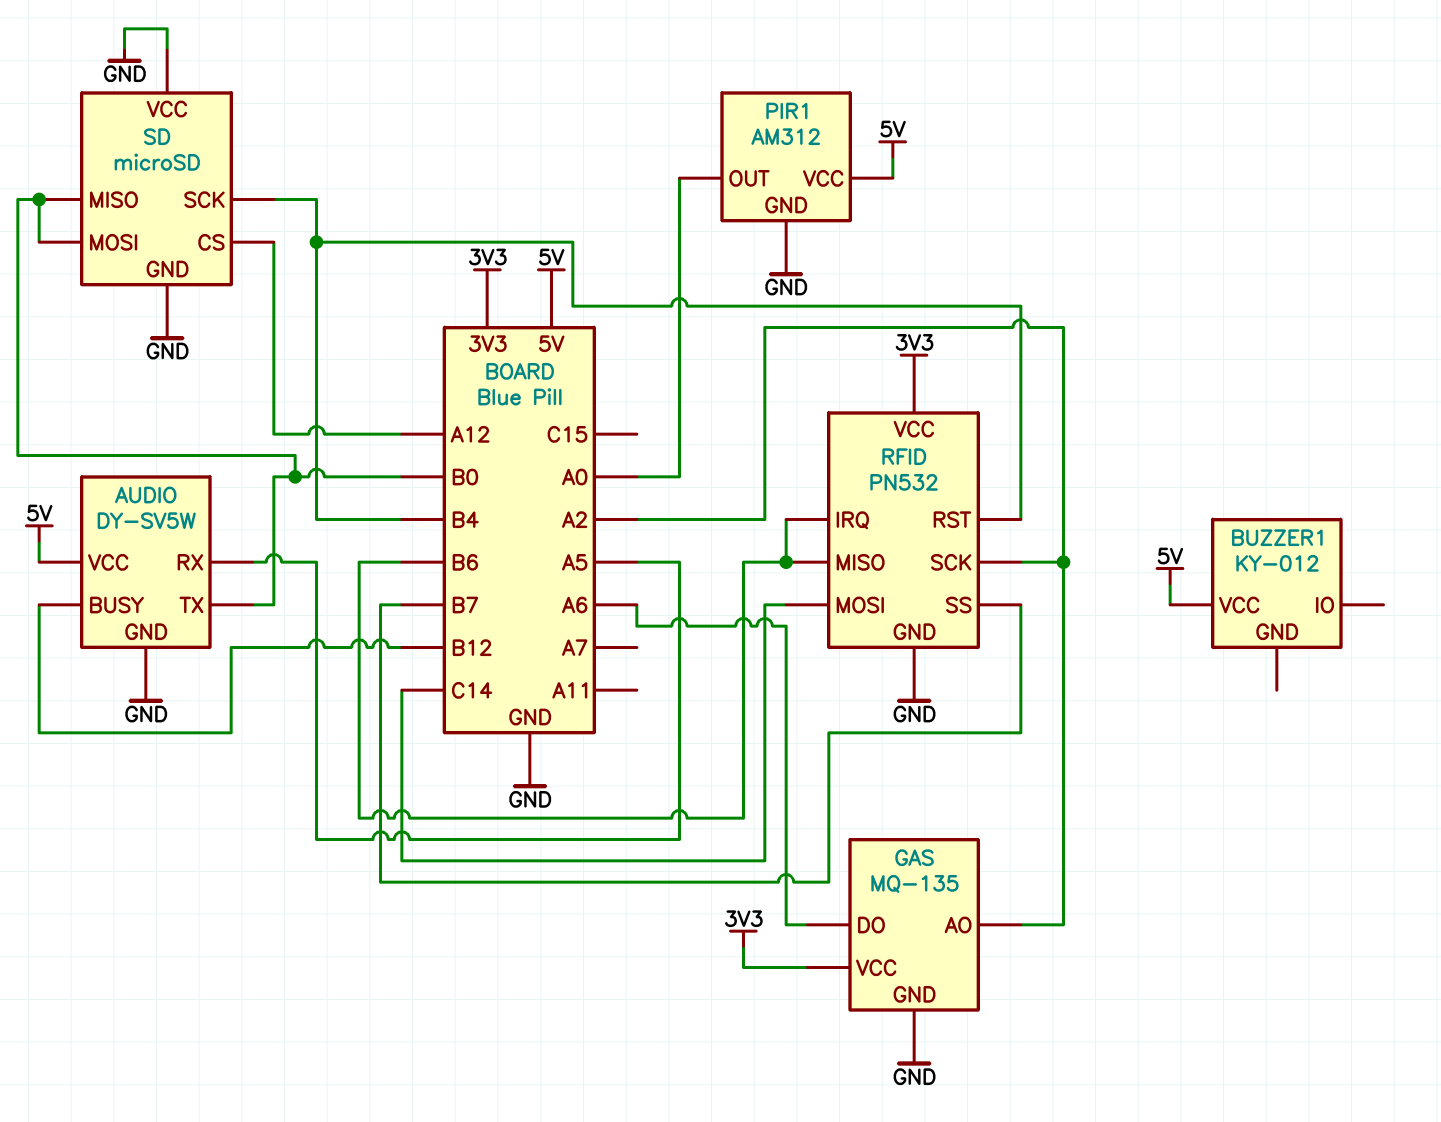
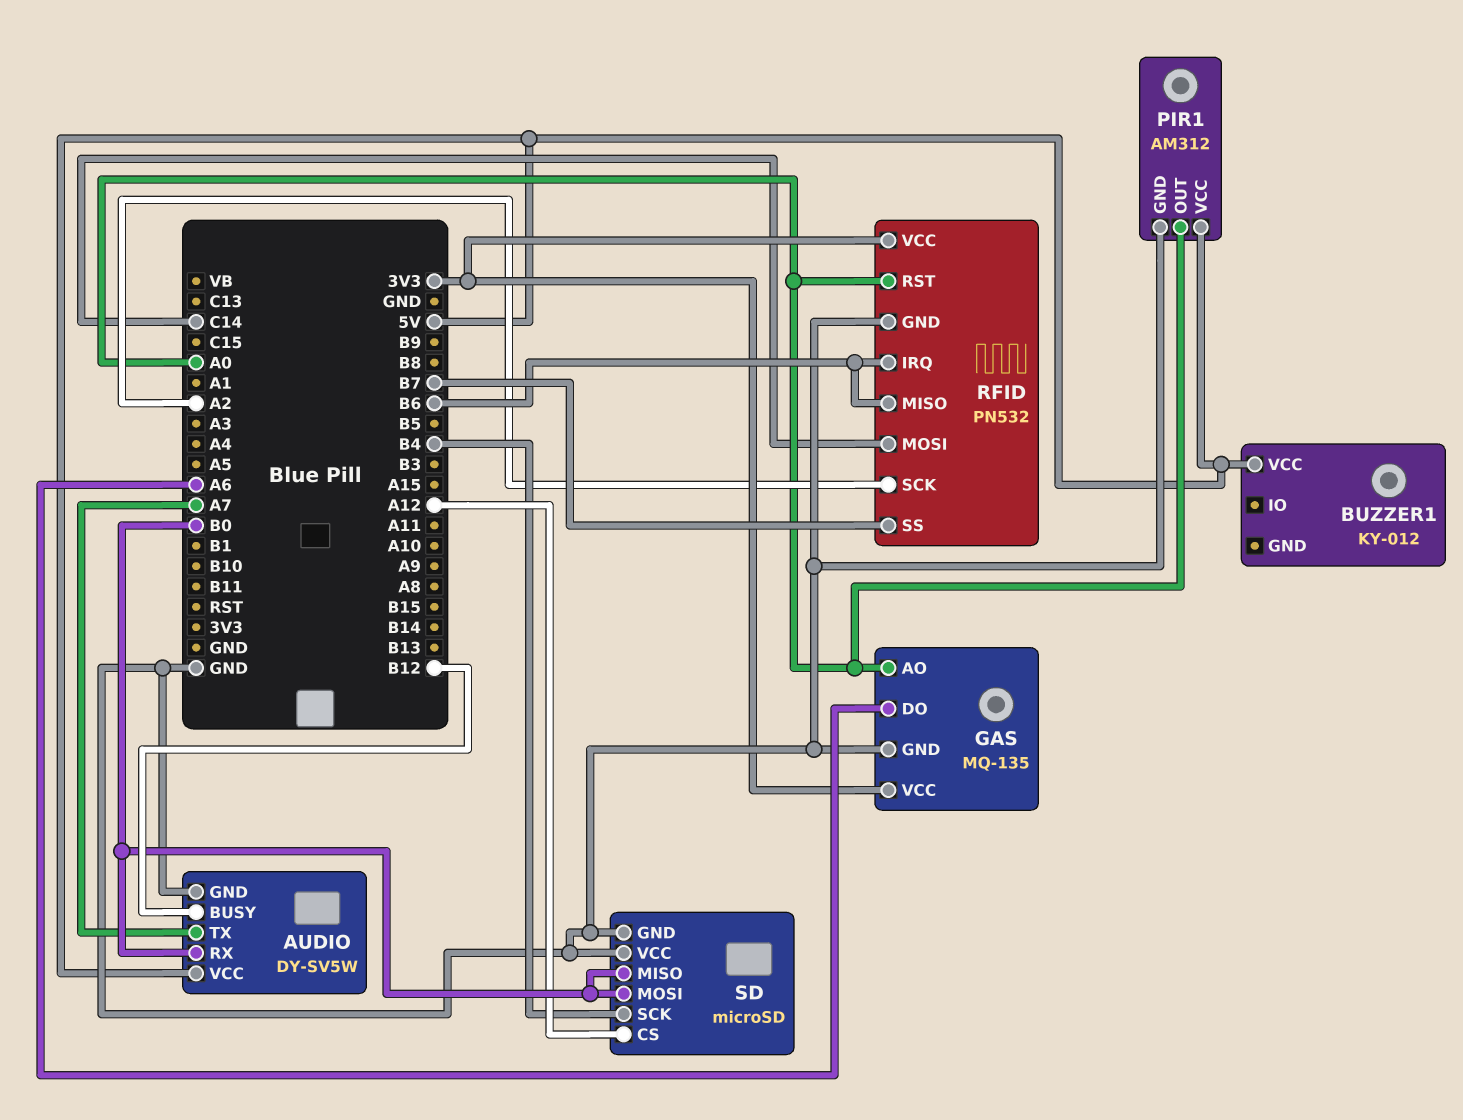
AUDIO pin RX: A5 -> B0
AUDIO pin TX: B0 -> A7
GAS pin AO: A2 -> A0
RFID pin RST: B4 -> A0

